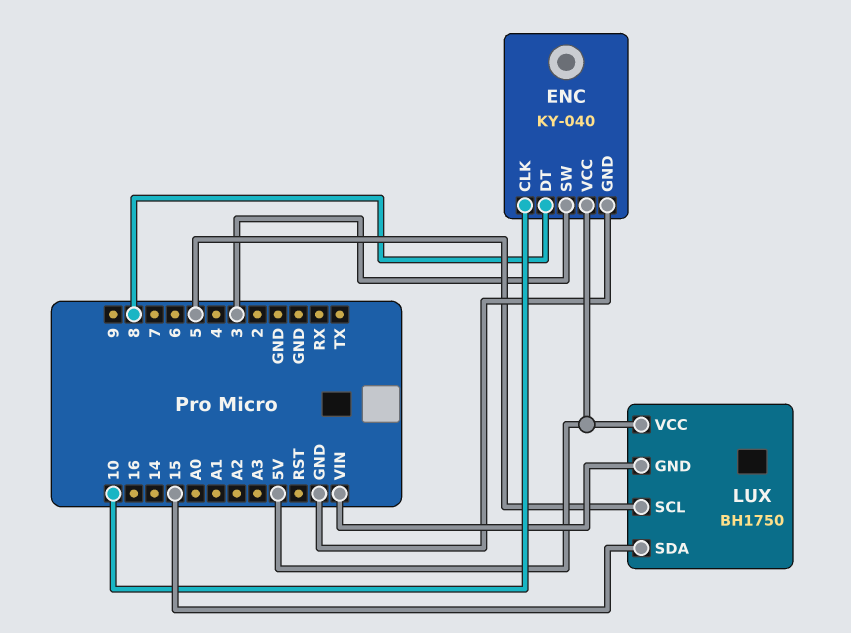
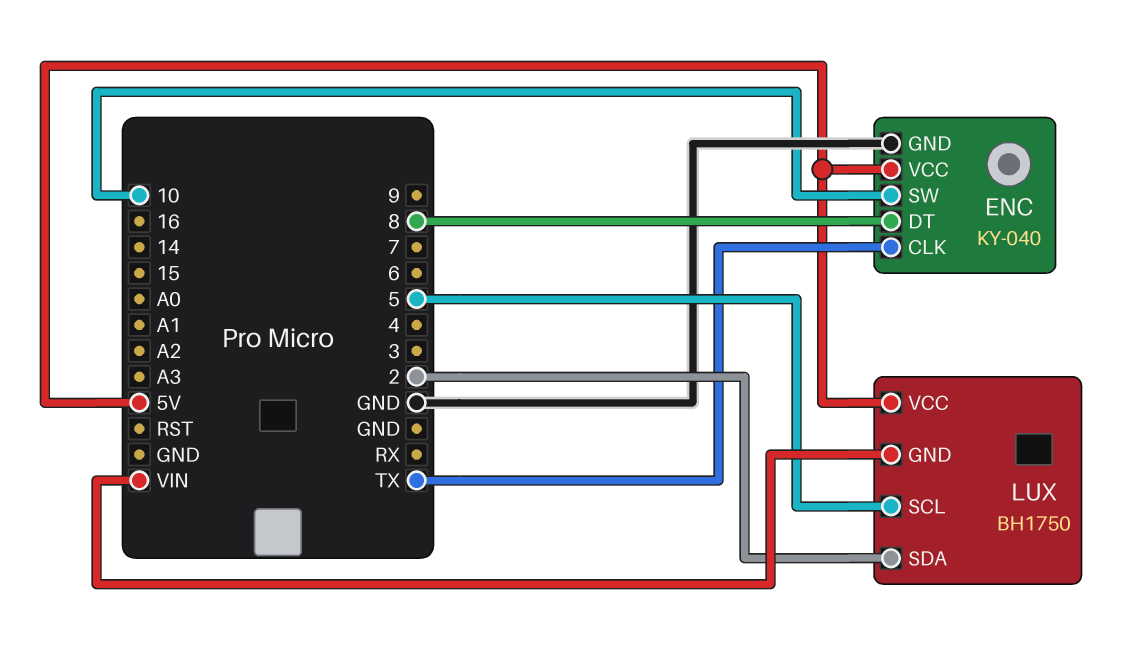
ENC pin CLK: 10 -> TX
ENC pin SW: 3 -> 10
LUX pin SDA: 15 -> 2

